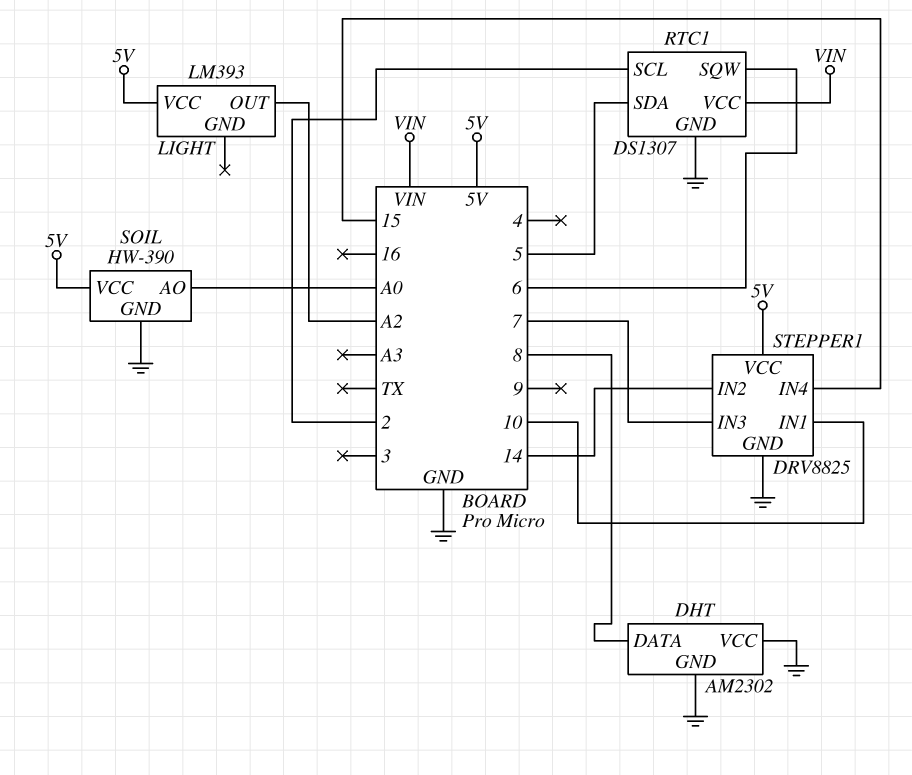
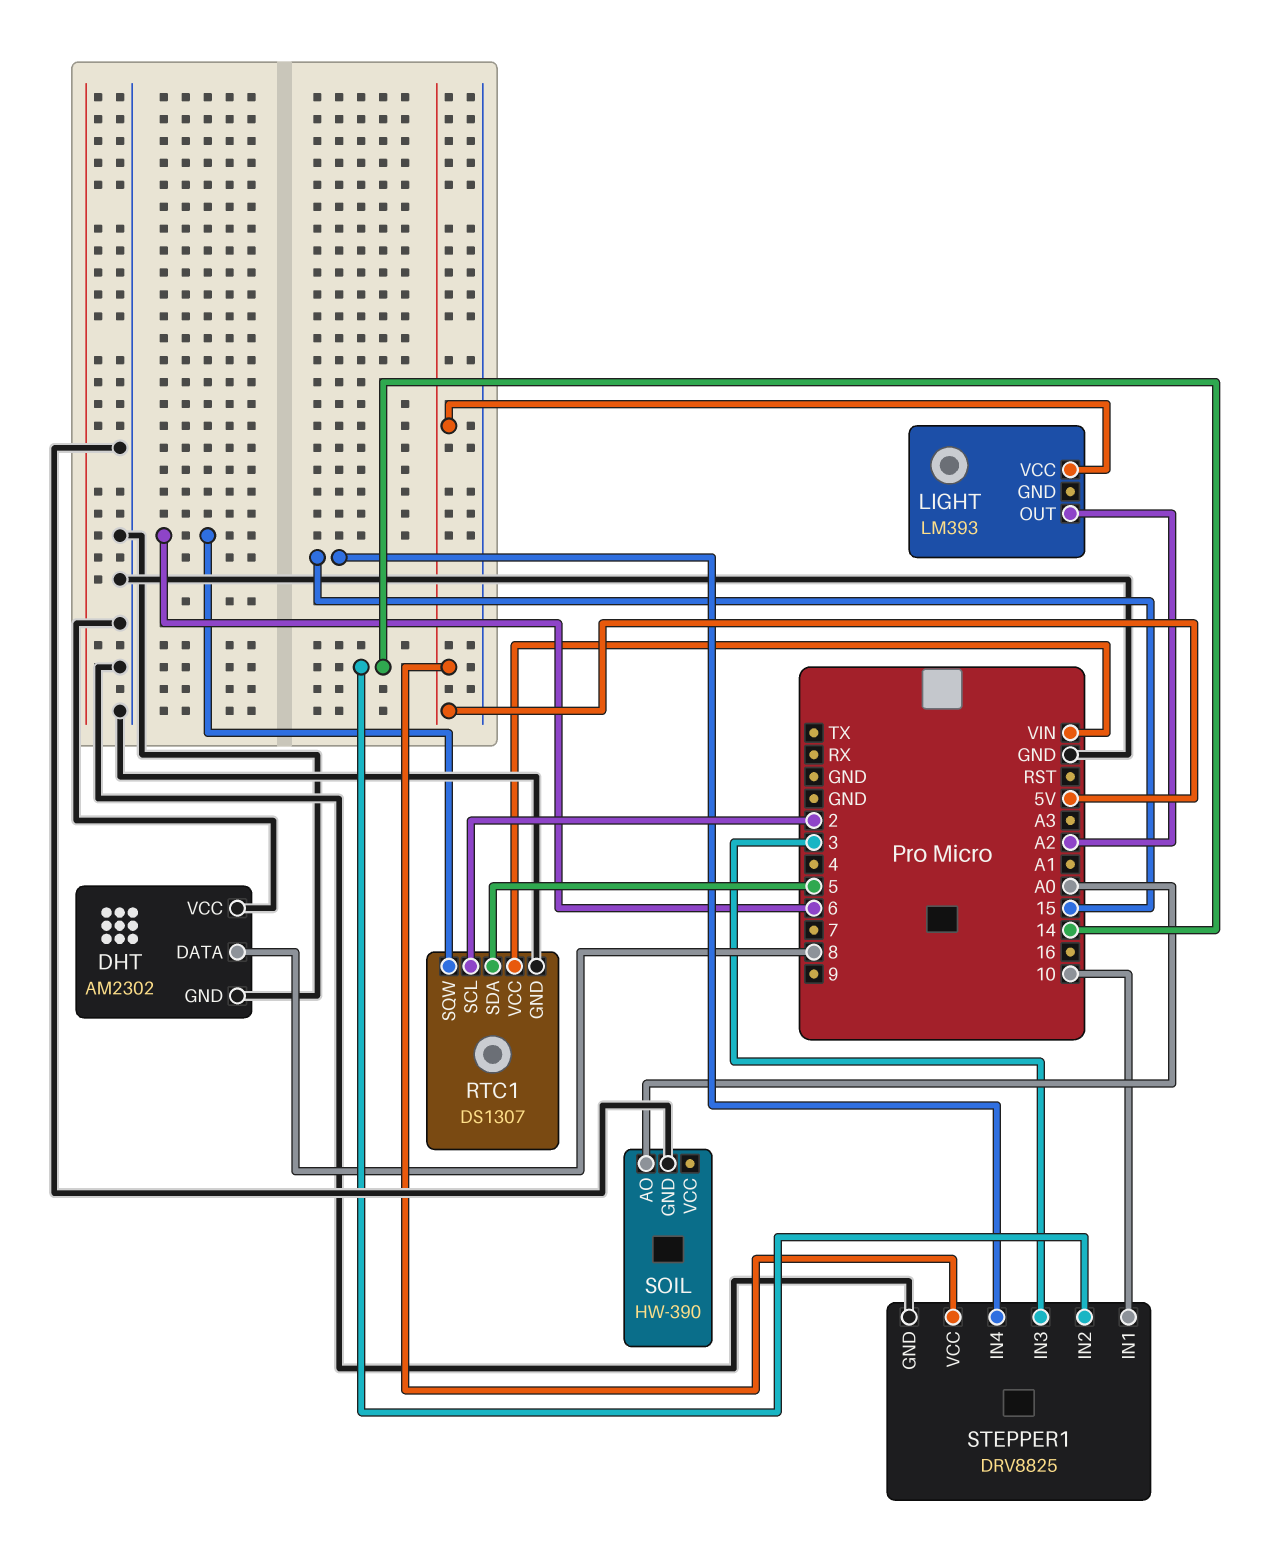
SOIL pin VCC: 5V -> none
STEPPER1 pin IN3: 7 -> 3

